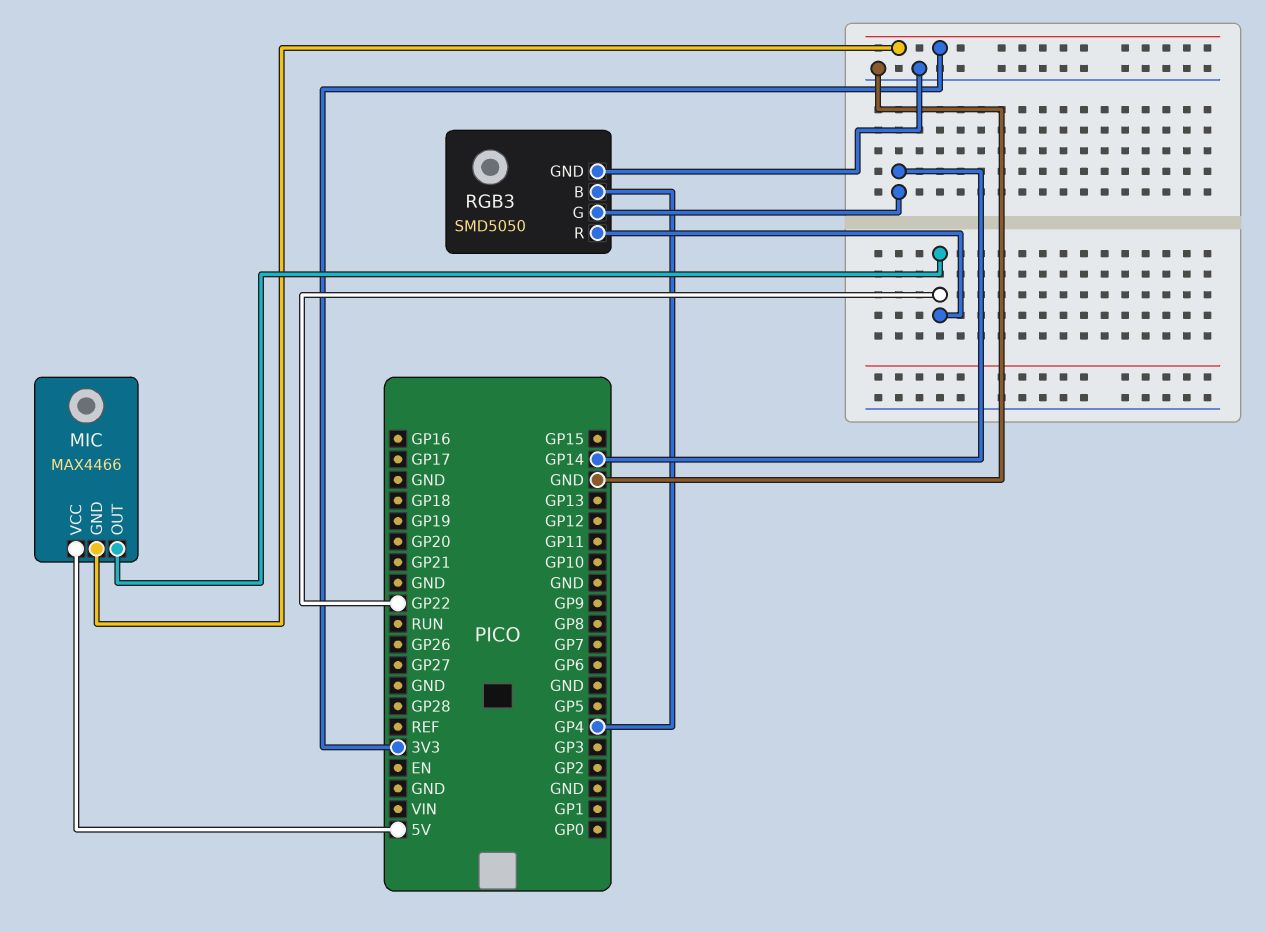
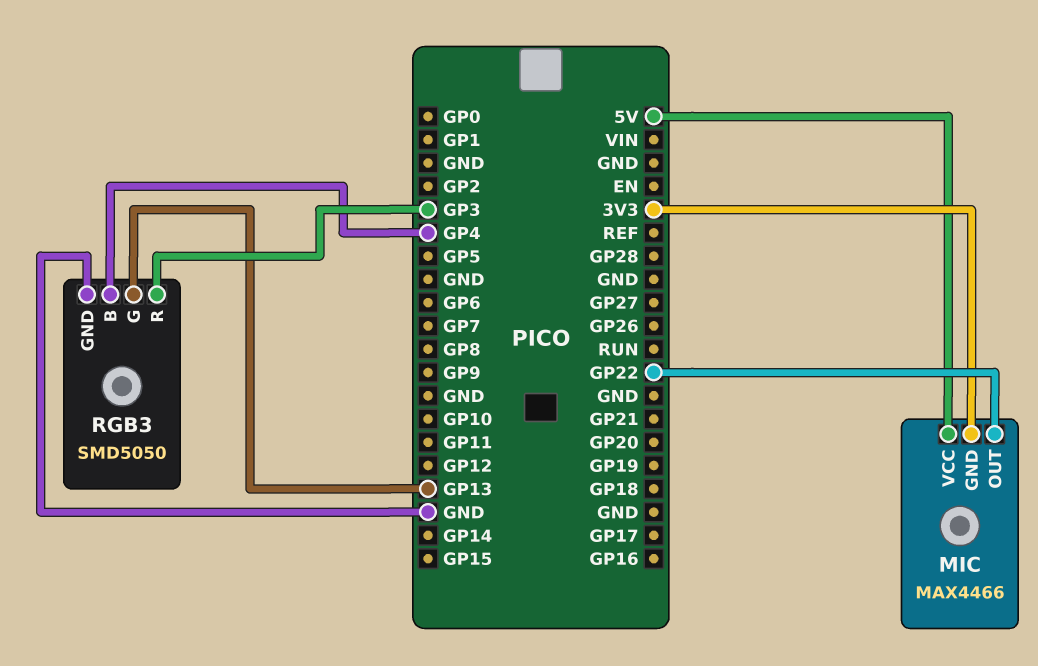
RGB3 pin G: GP14 -> GP13
RGB3 pin R: GP22 -> GP3

